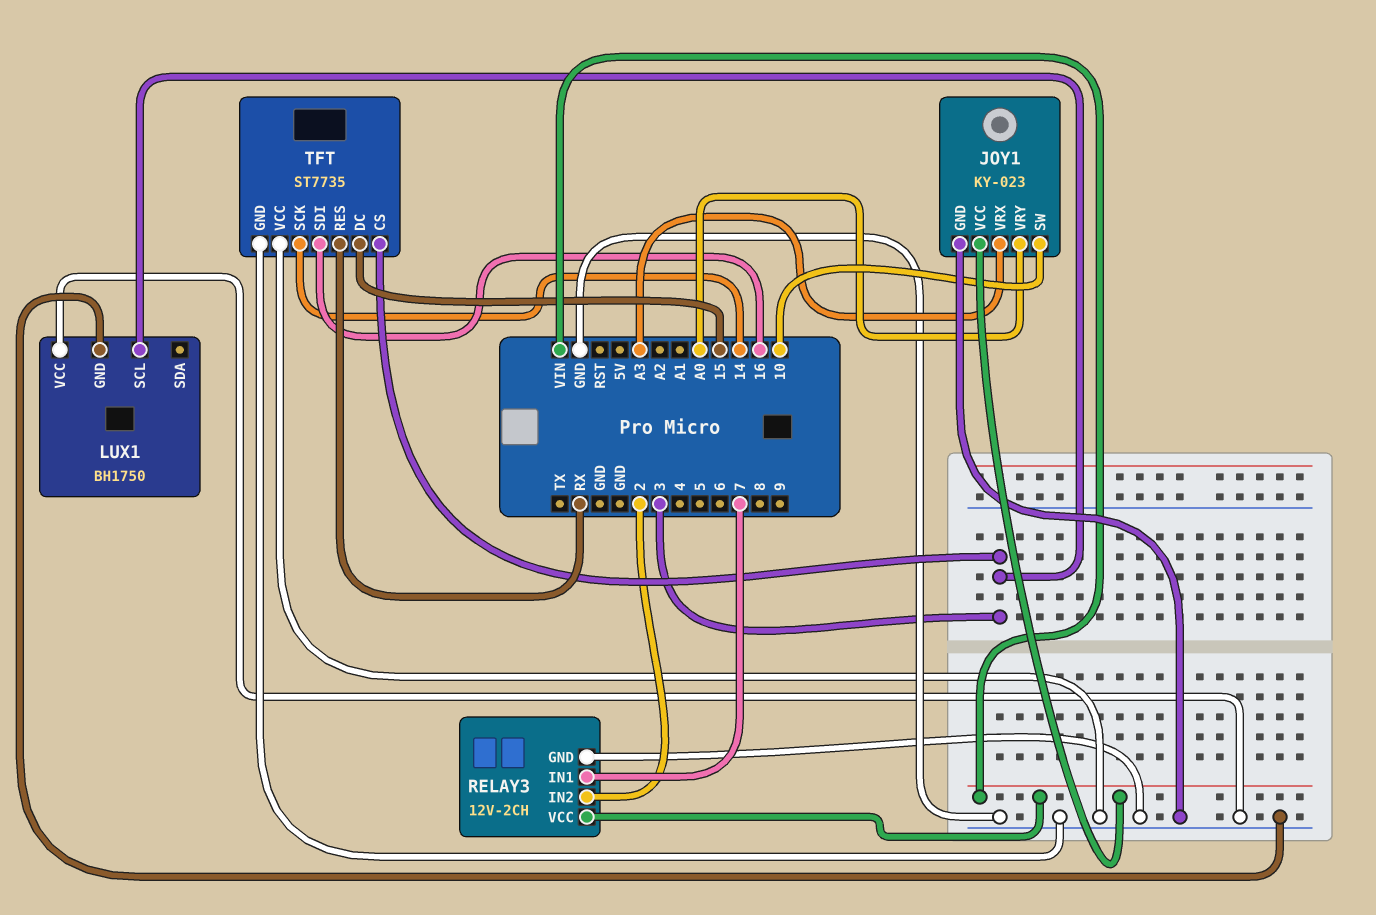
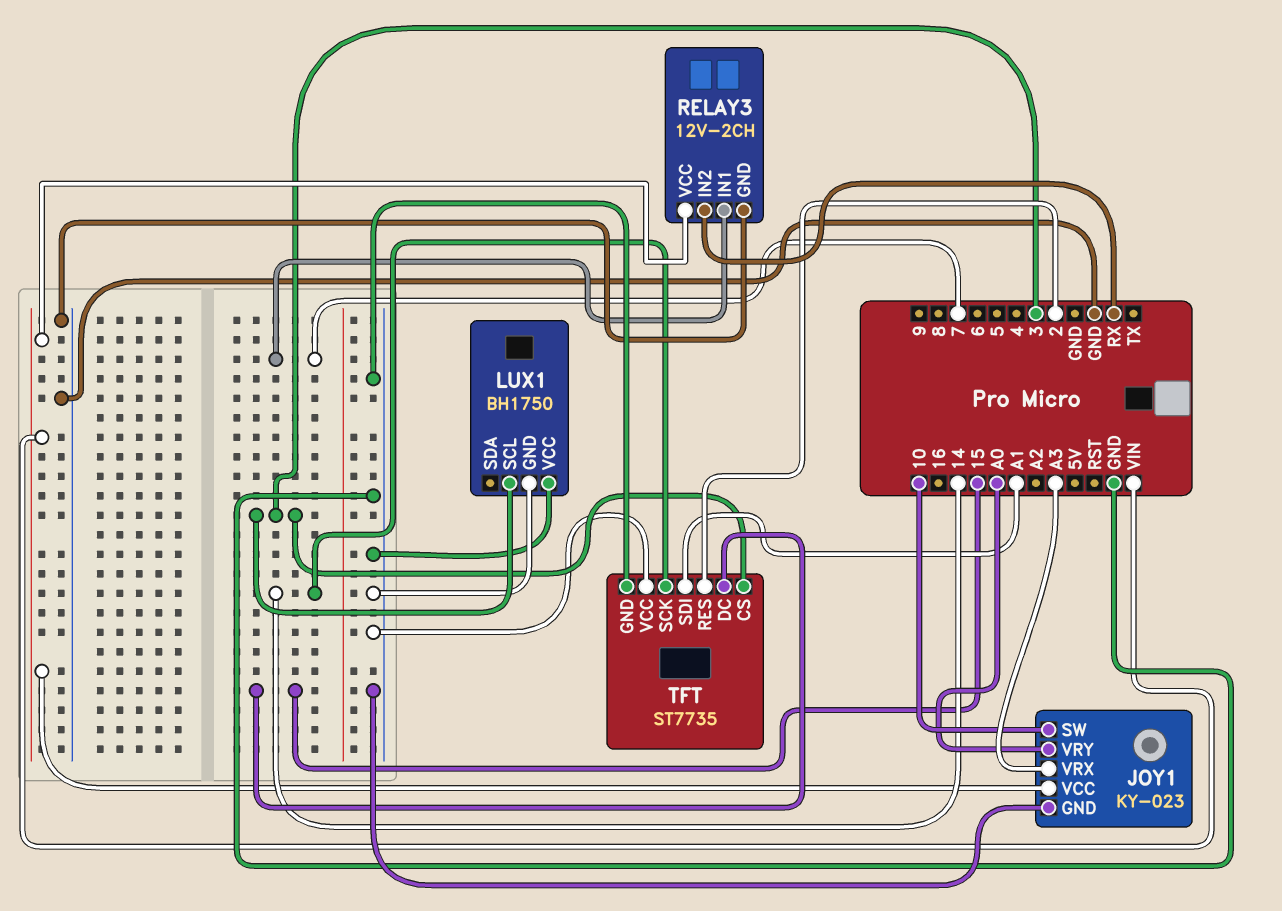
RELAY3 pin IN2: 2 -> RX
TFT pin RES: RX -> 2
TFT pin SDI: 16 -> A1

